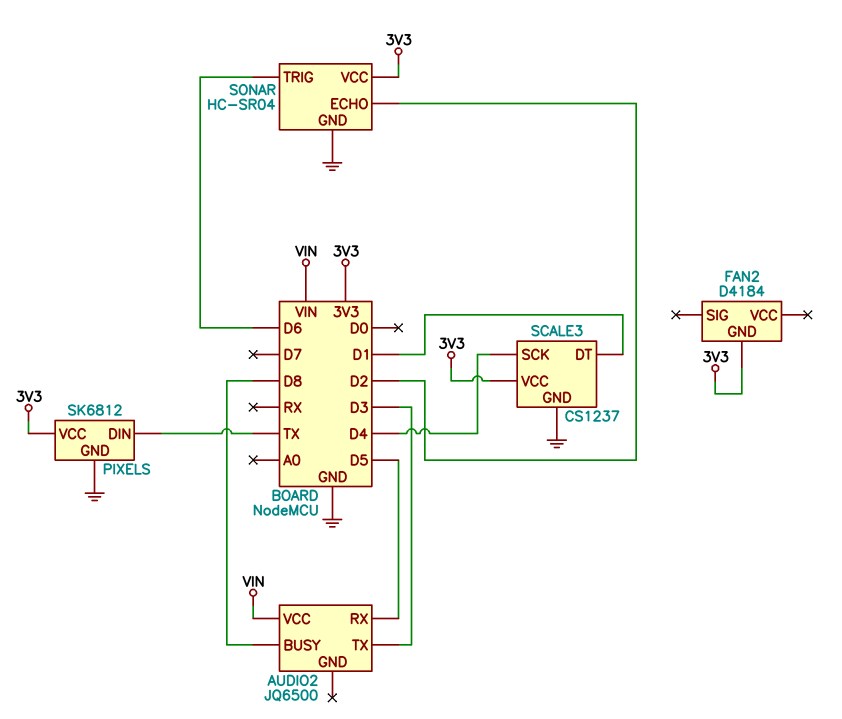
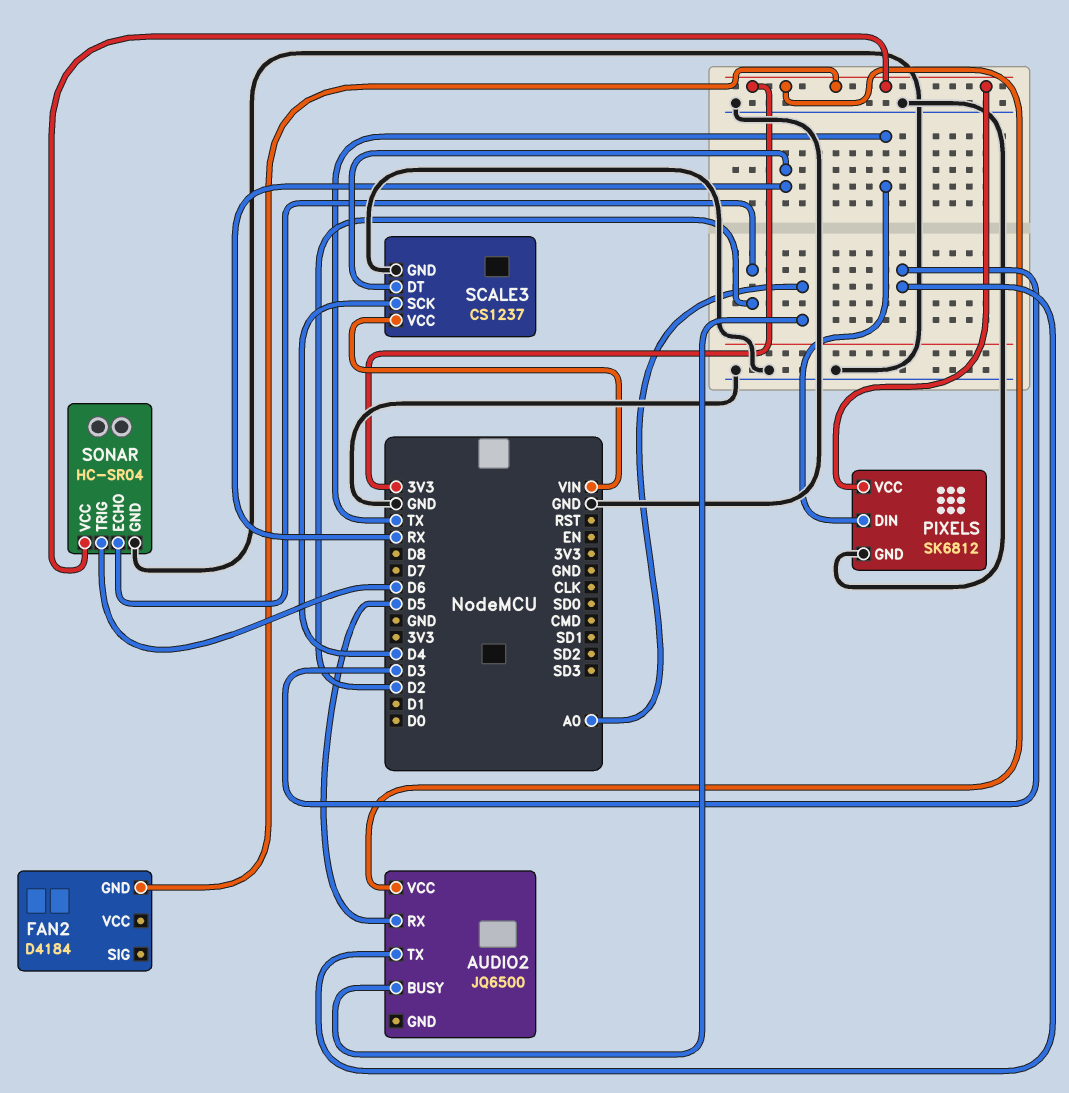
AUDIO2 pin BUSY: D8 -> A0
AUDIO2 pin VCC: VIN -> 3V3
SCALE3 pin DT: D1 -> RX
SCALE3 pin VCC: 3V3 -> VIN

